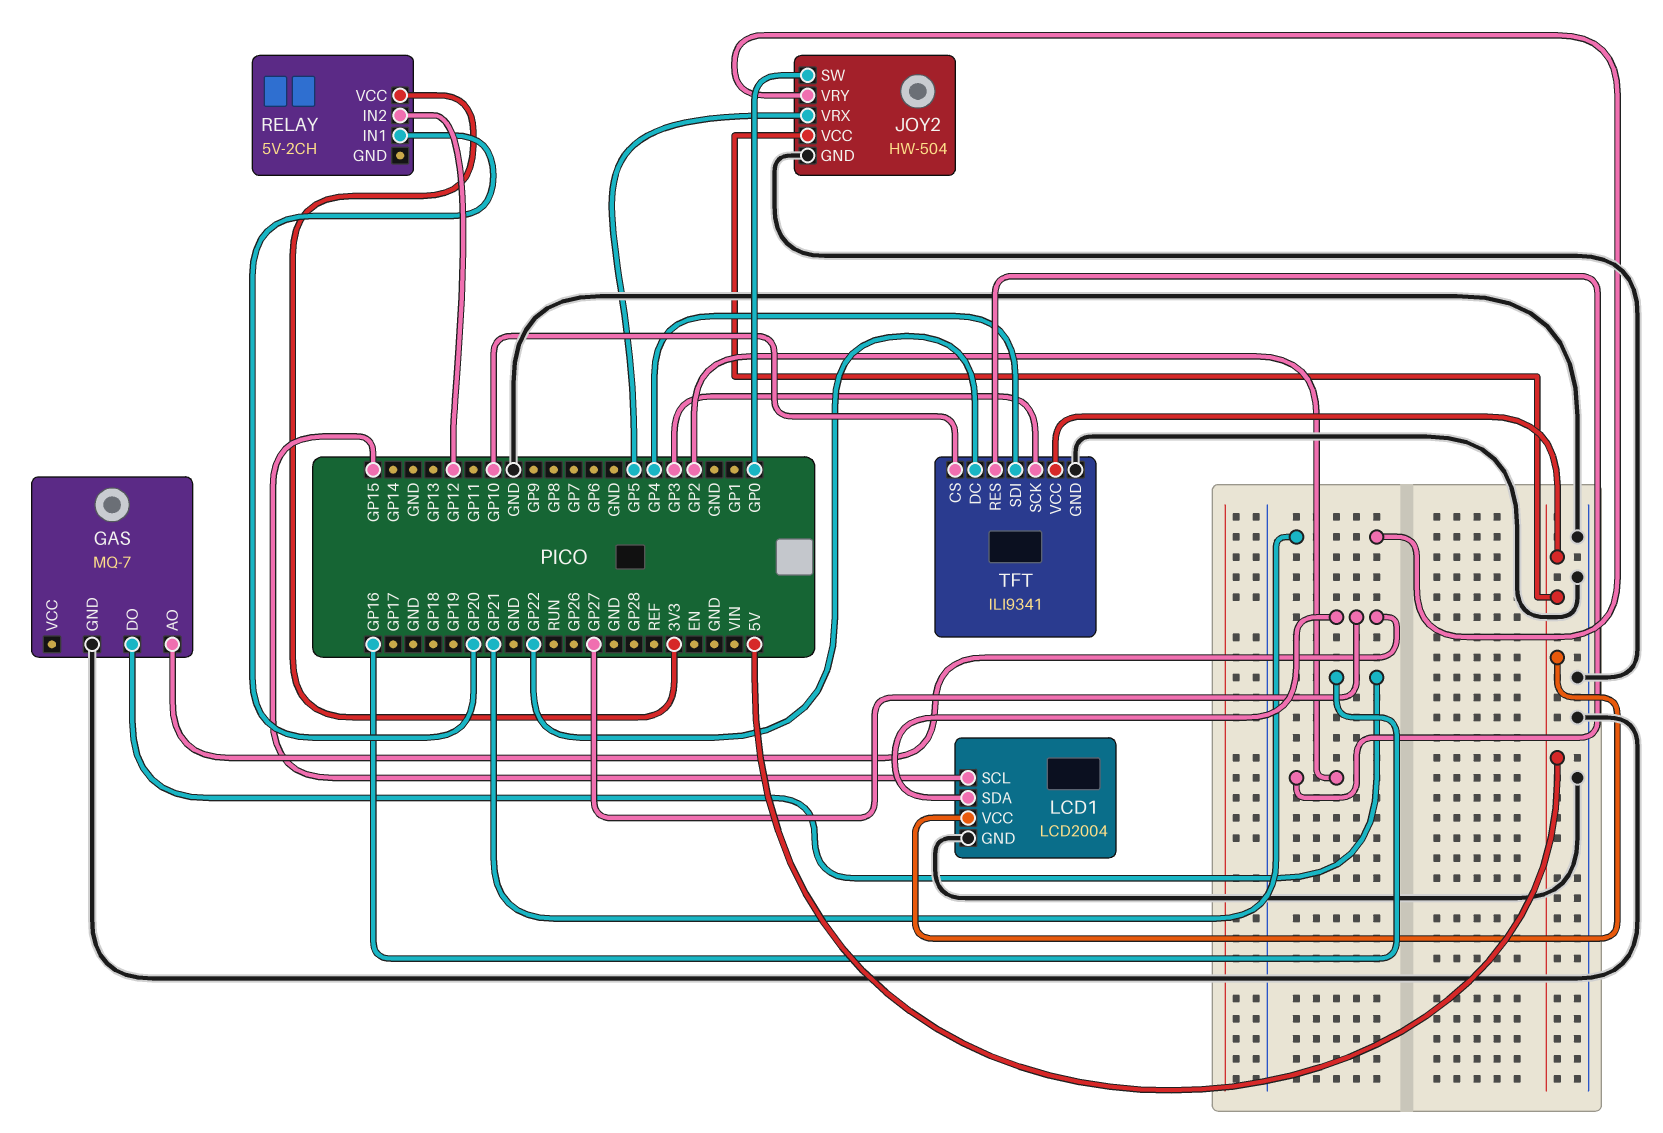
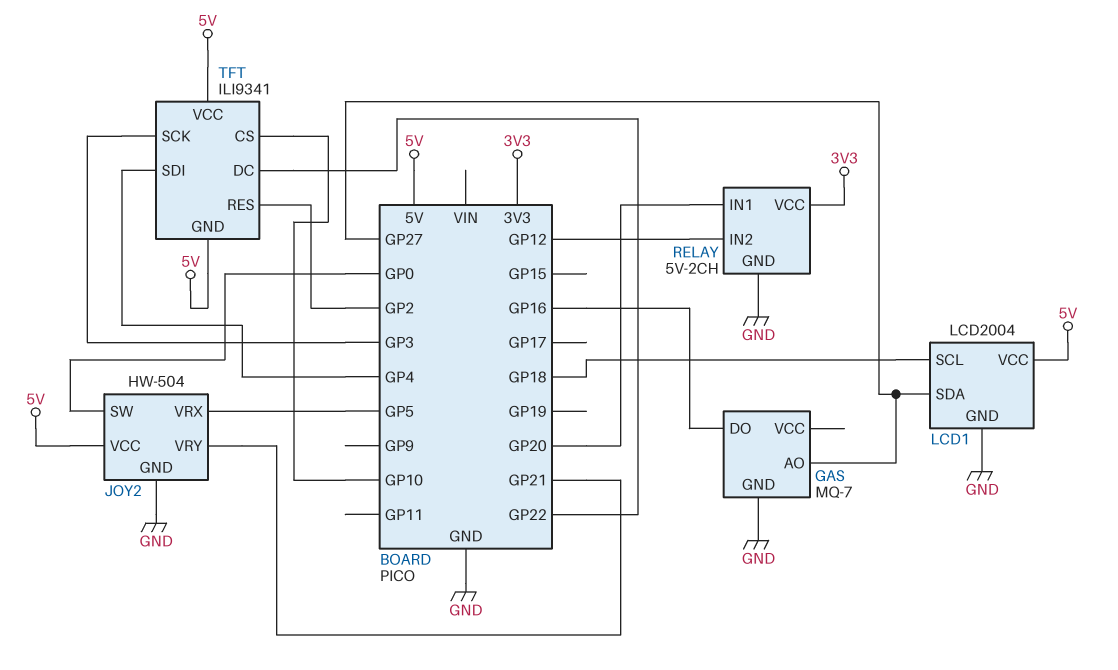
LCD1 pin SCL: GP15 -> GP18
RELAY pin GND: none -> GND
TFT pin GND: GND -> 5V

